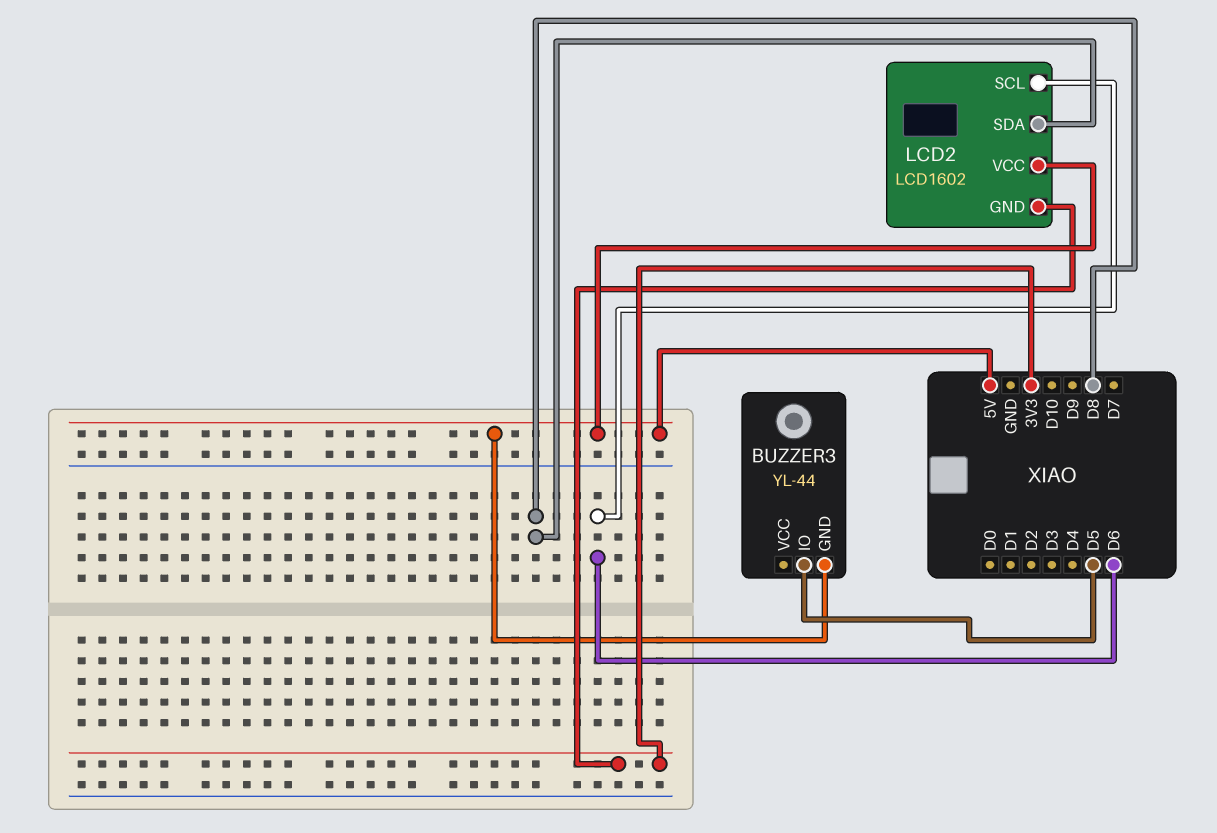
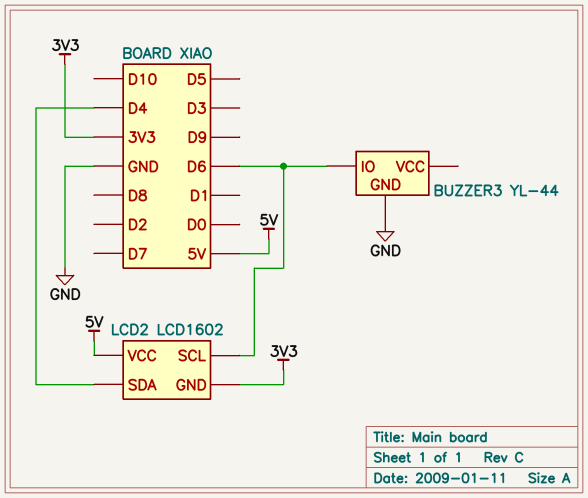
BUZZER3 pin GND: 5V -> GND
BUZZER3 pin IO: D5 -> D6
LCD2 pin SDA: D8 -> D4

